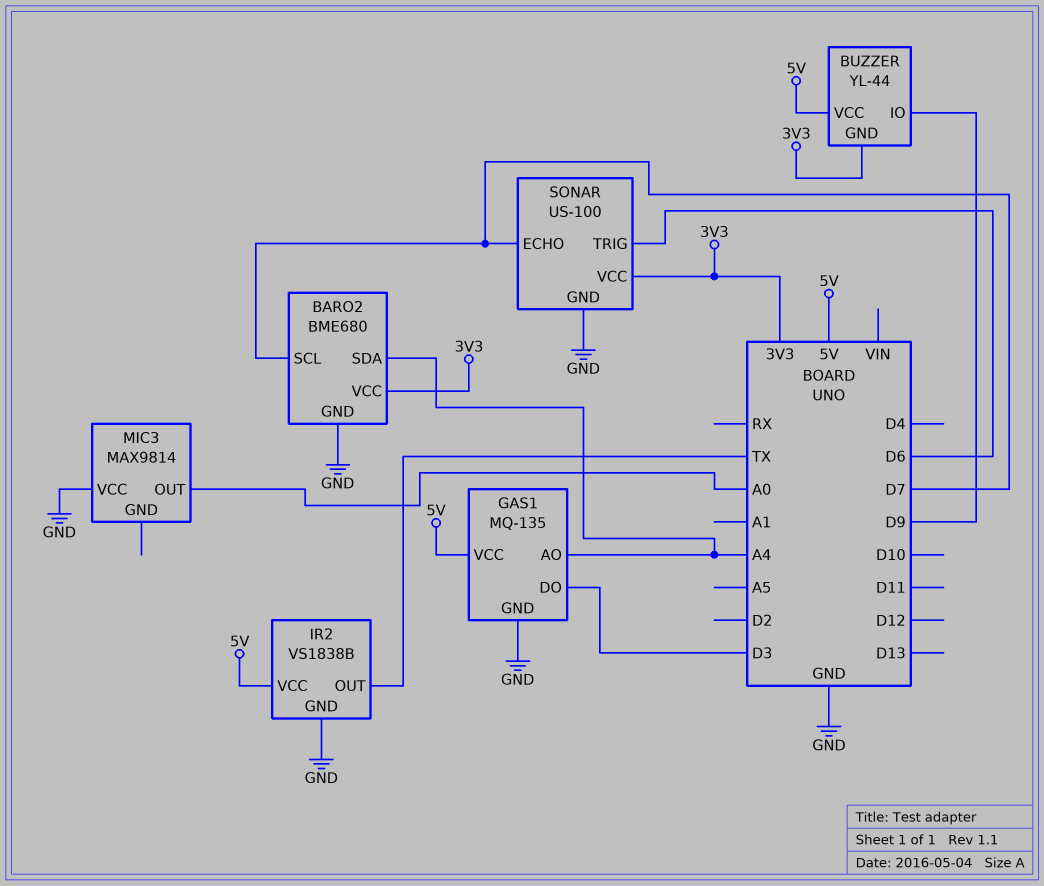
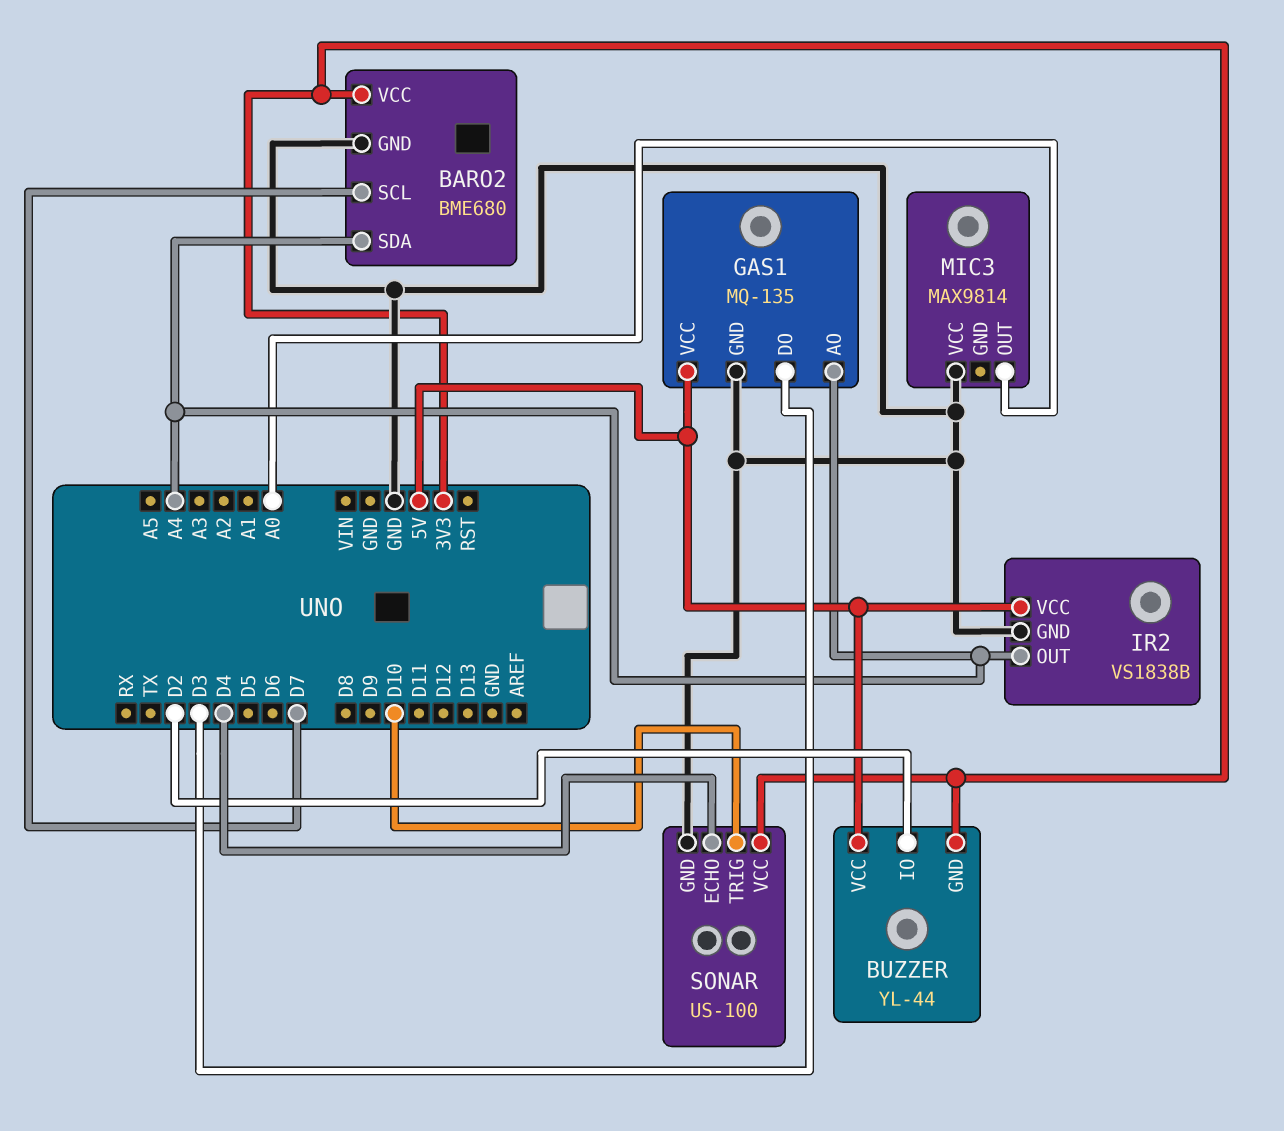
BUZZER pin IO: D9 -> D2
IR2 pin OUT: TX -> A4
SONAR pin ECHO: D7 -> D4
SONAR pin TRIG: D6 -> D10

